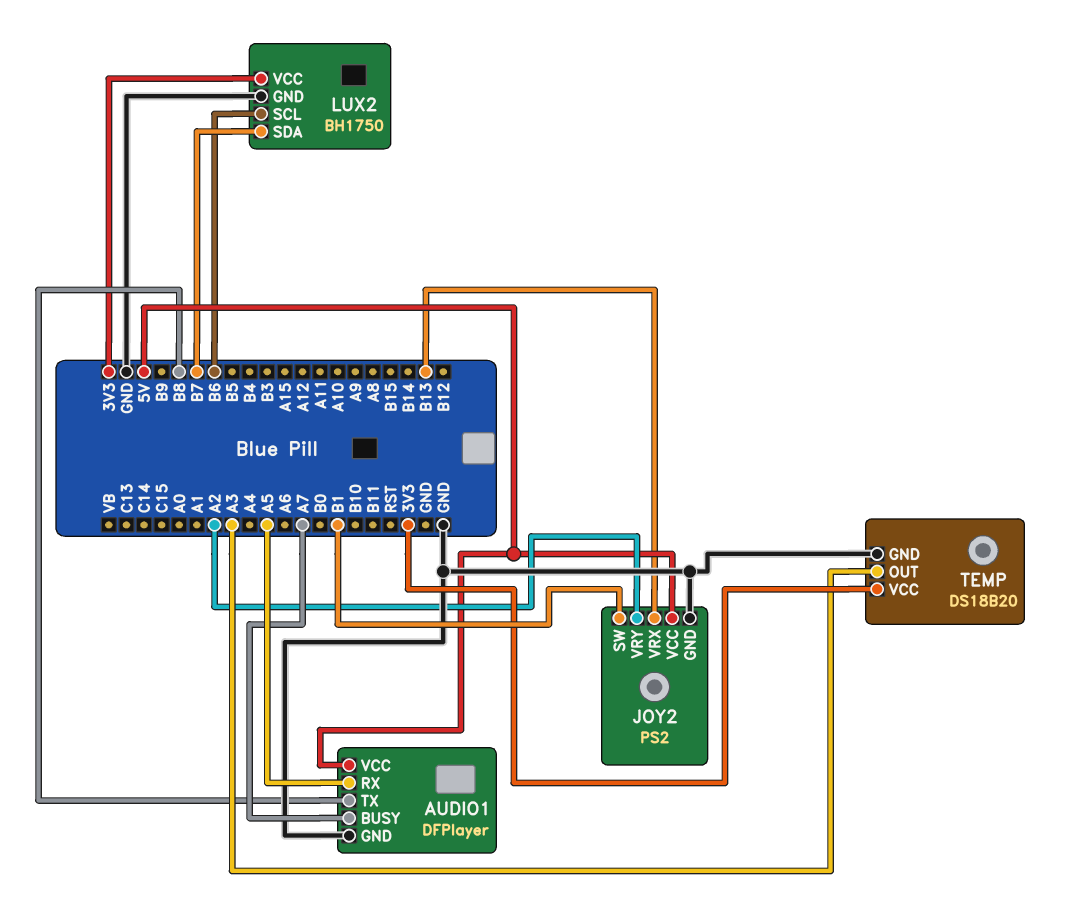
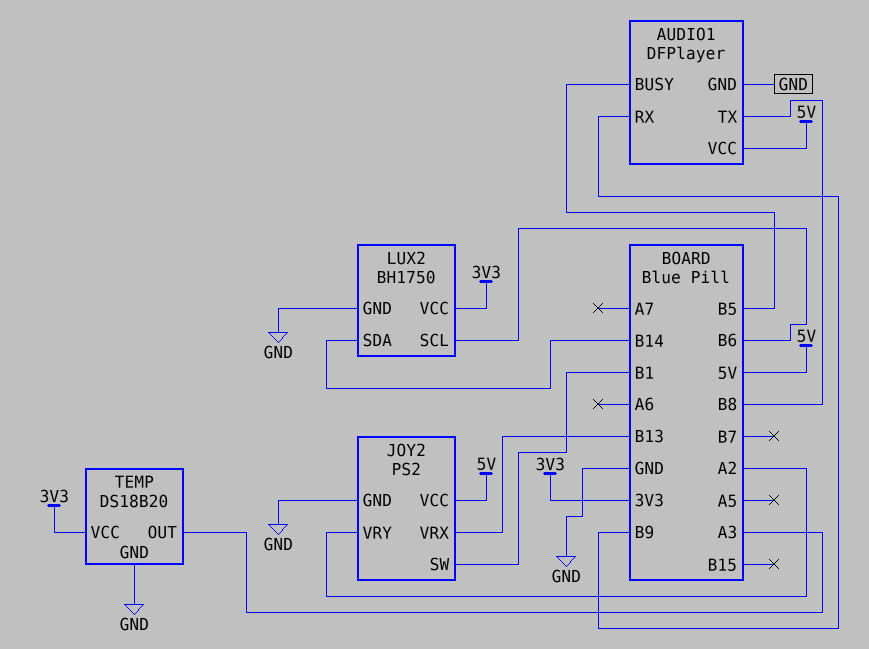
AUDIO1 pin BUSY: A7 -> B5
AUDIO1 pin RX: A5 -> B9
LUX2 pin SDA: B7 -> B14

